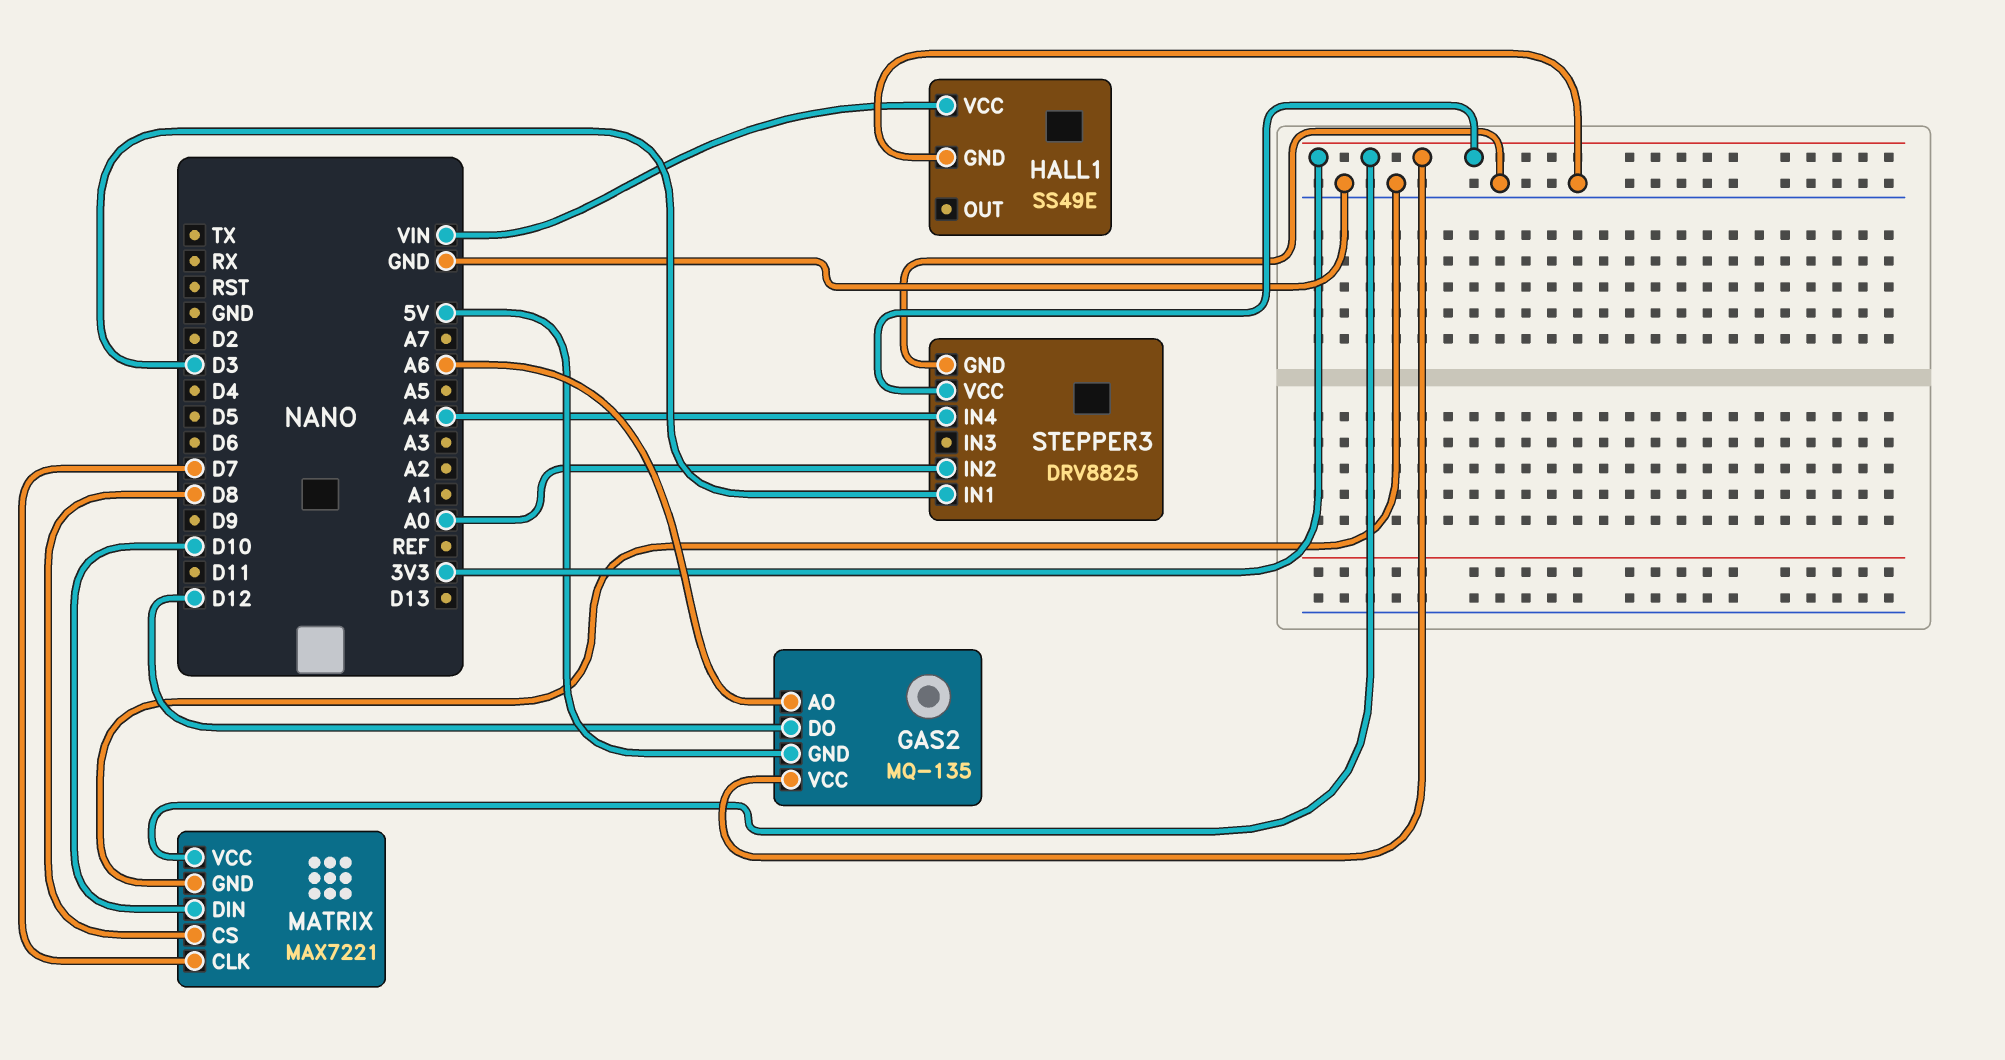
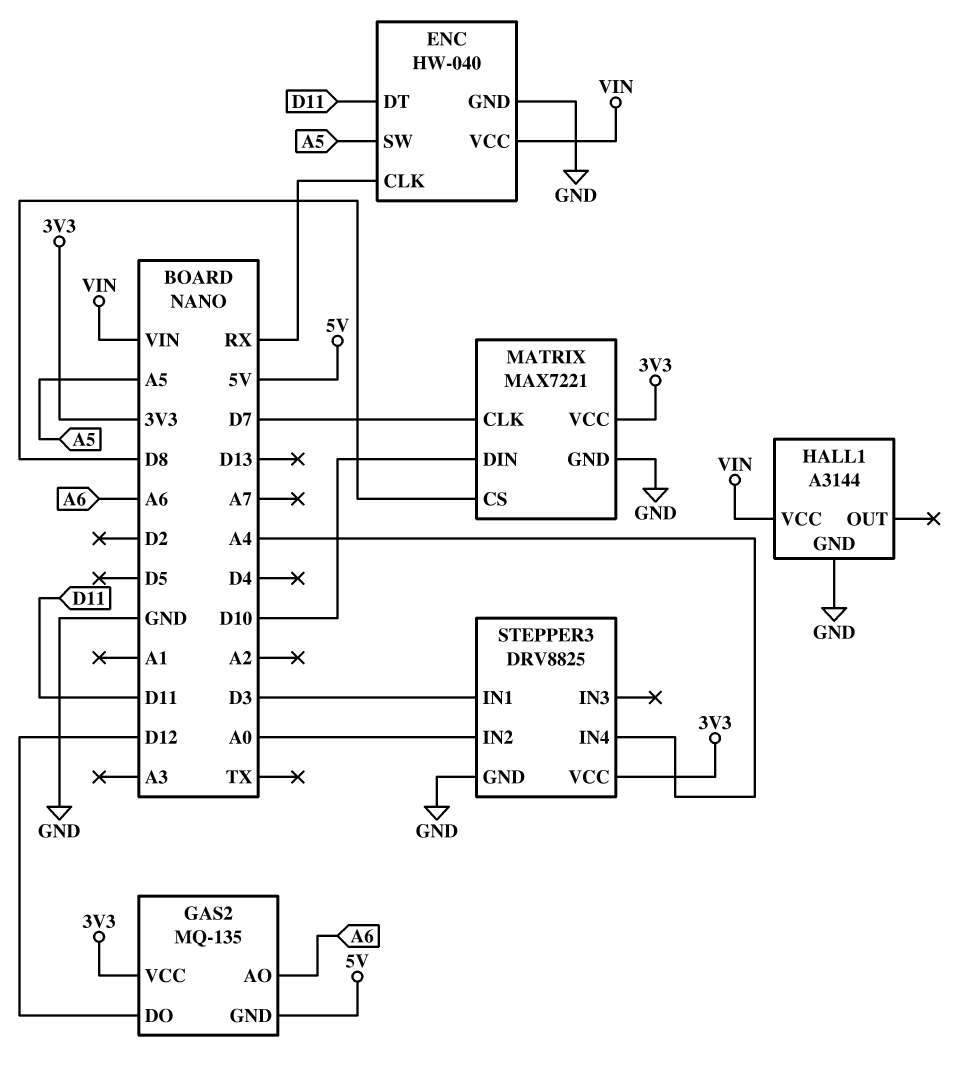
ENC: none -> HW-040
ENC pin CLK: none -> RX
ENC pin DT: none -> D11
ENC pin GND: none -> GND
ENC pin SW: none -> A5
ENC pin VCC: none -> VIN
HALL1: SS49E -> A3144

